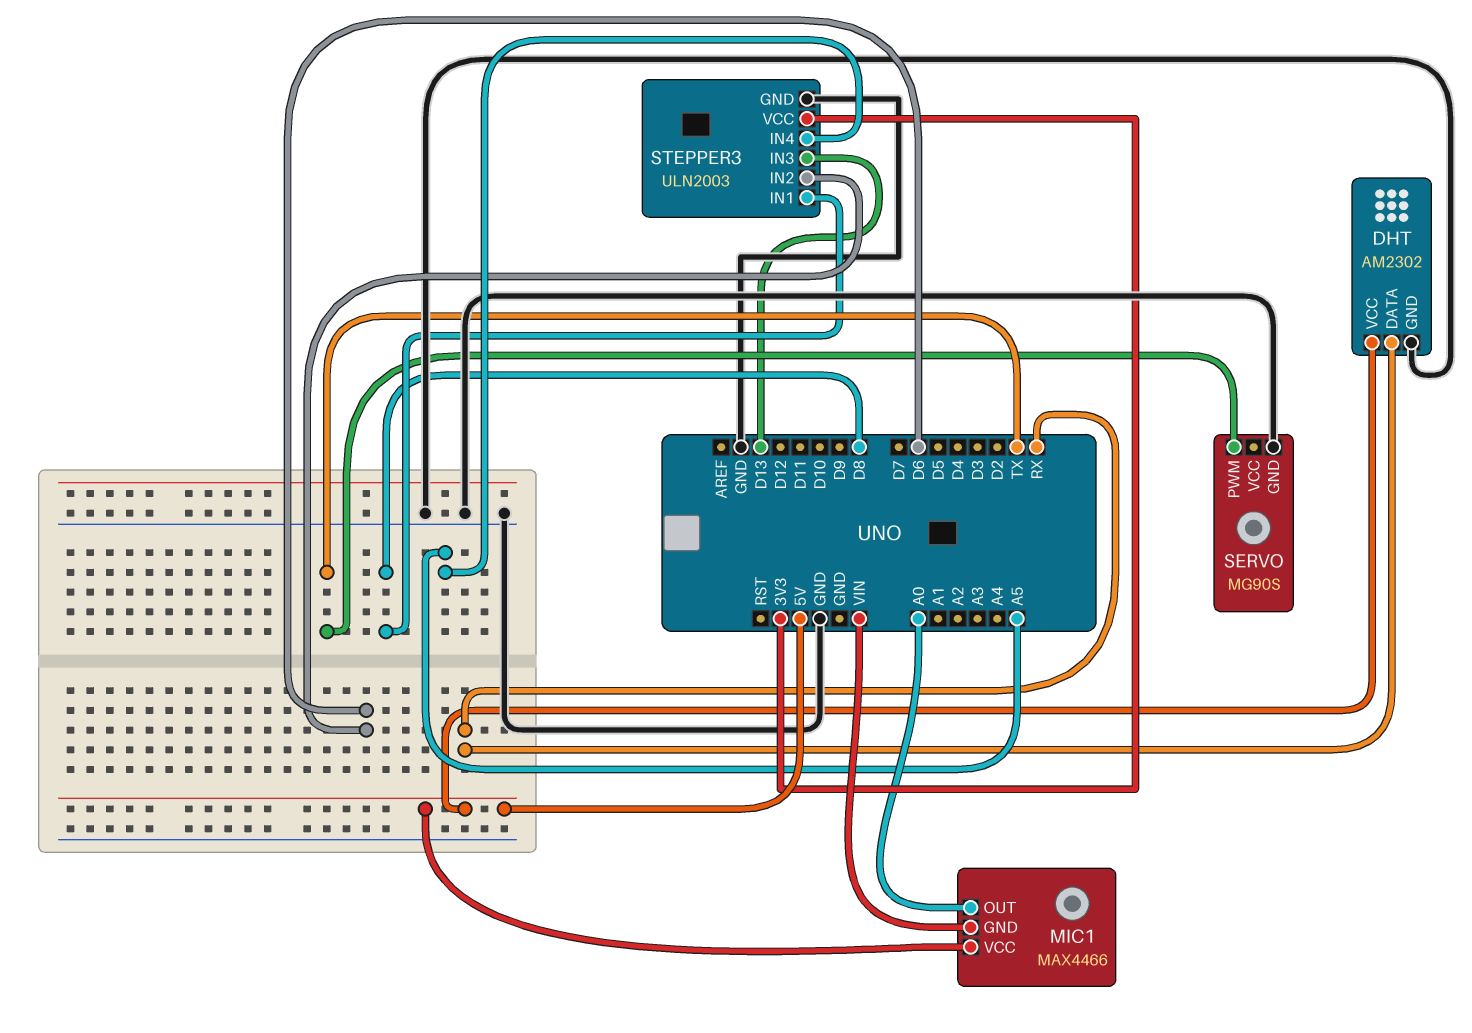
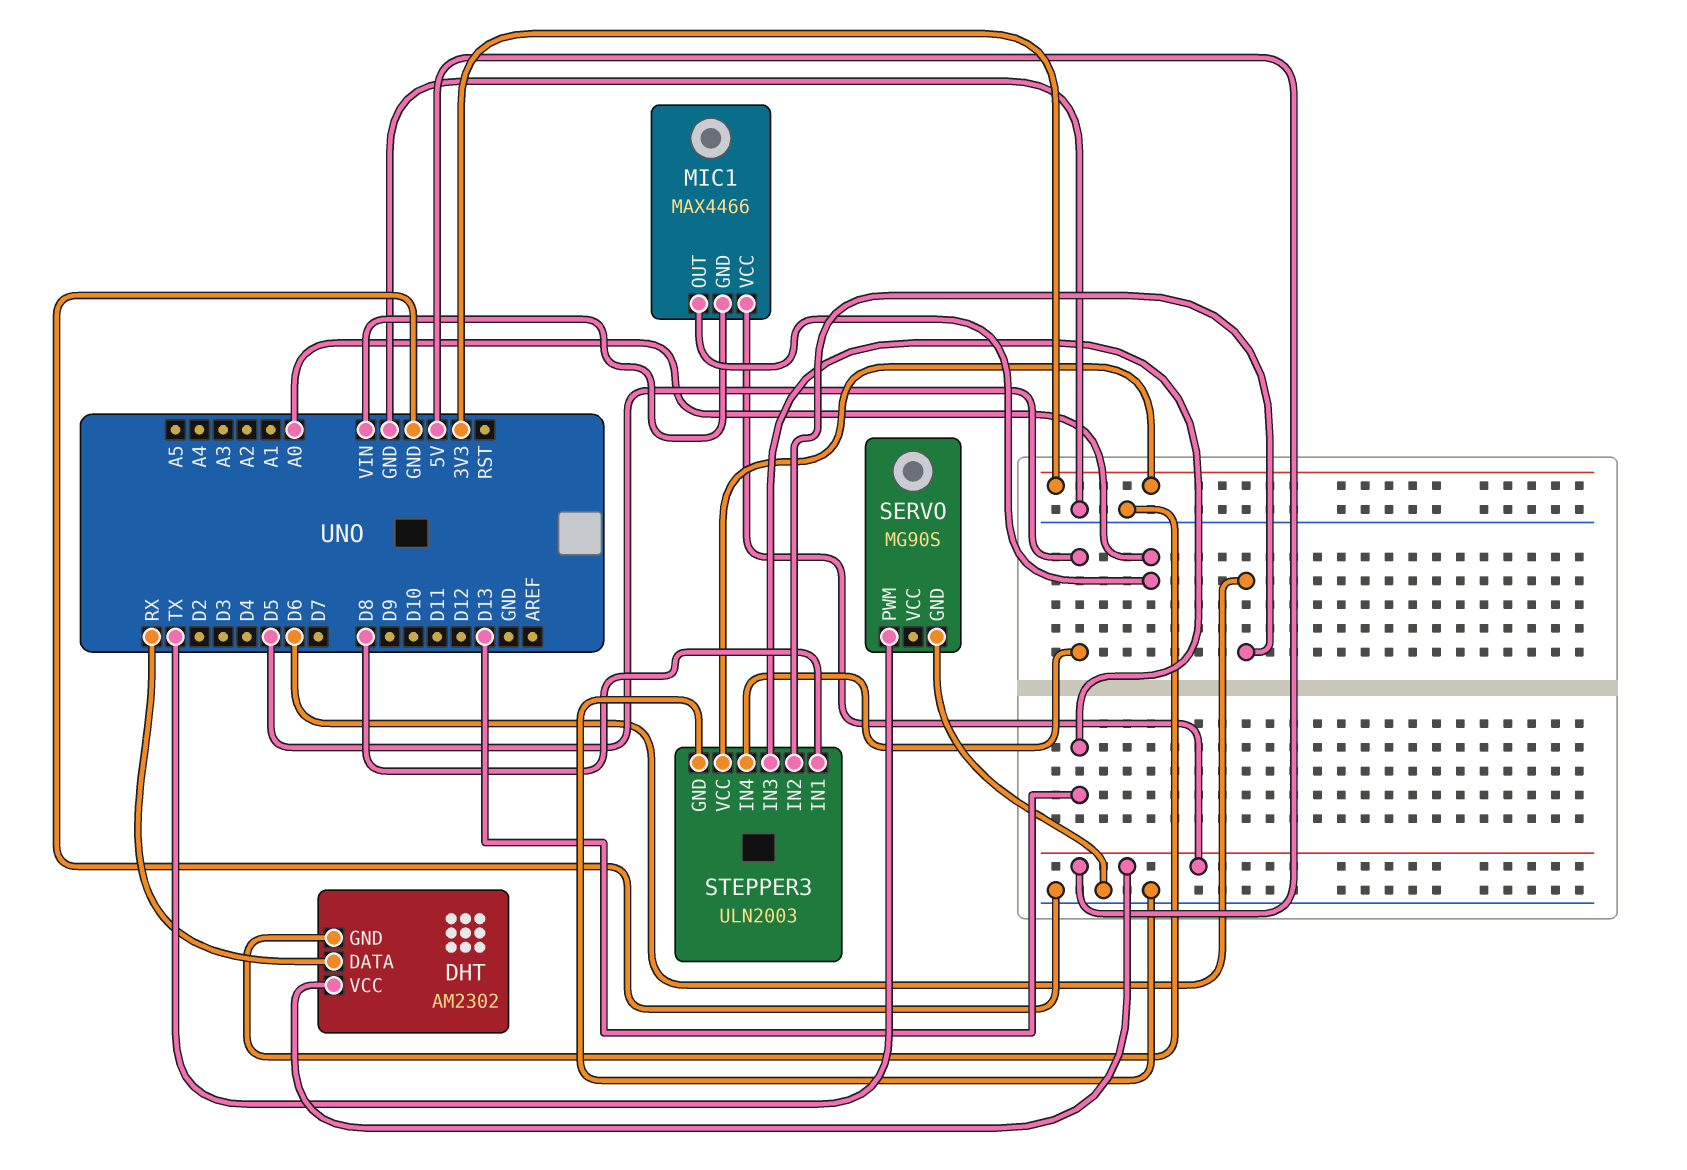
STEPPER3 pin IN4: A5 -> D5

